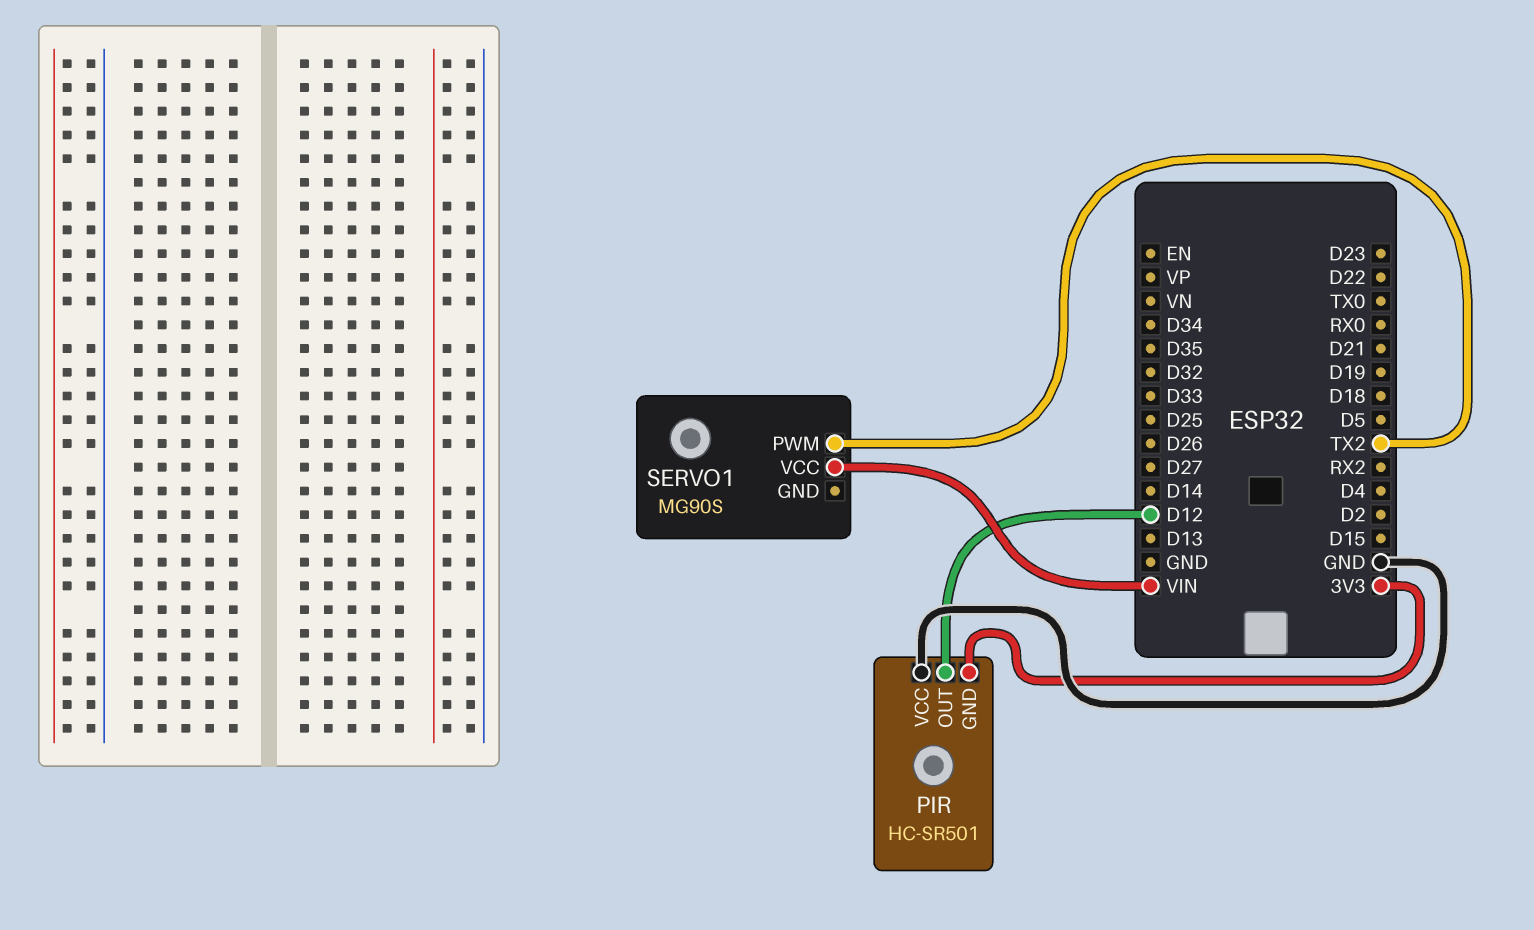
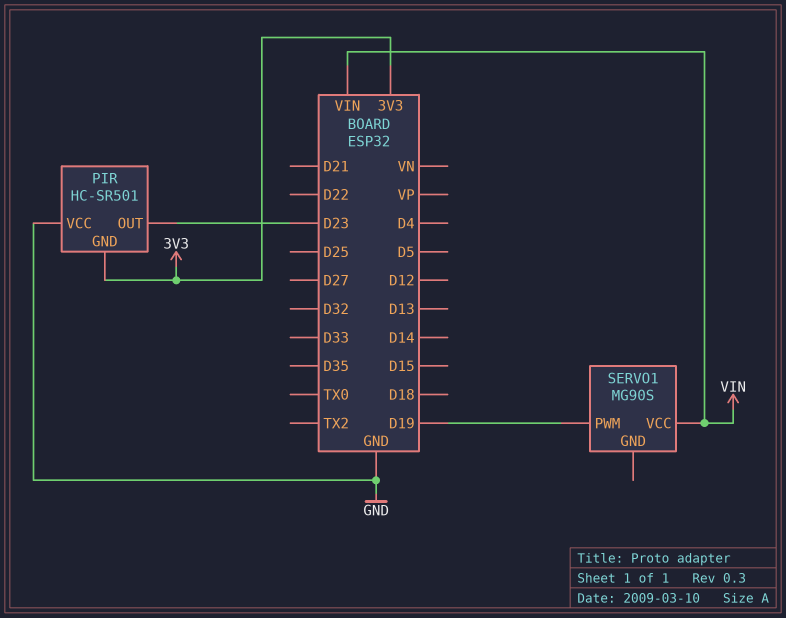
PIR pin OUT: D12 -> D23
SERVO1 pin PWM: TX2 -> D19

